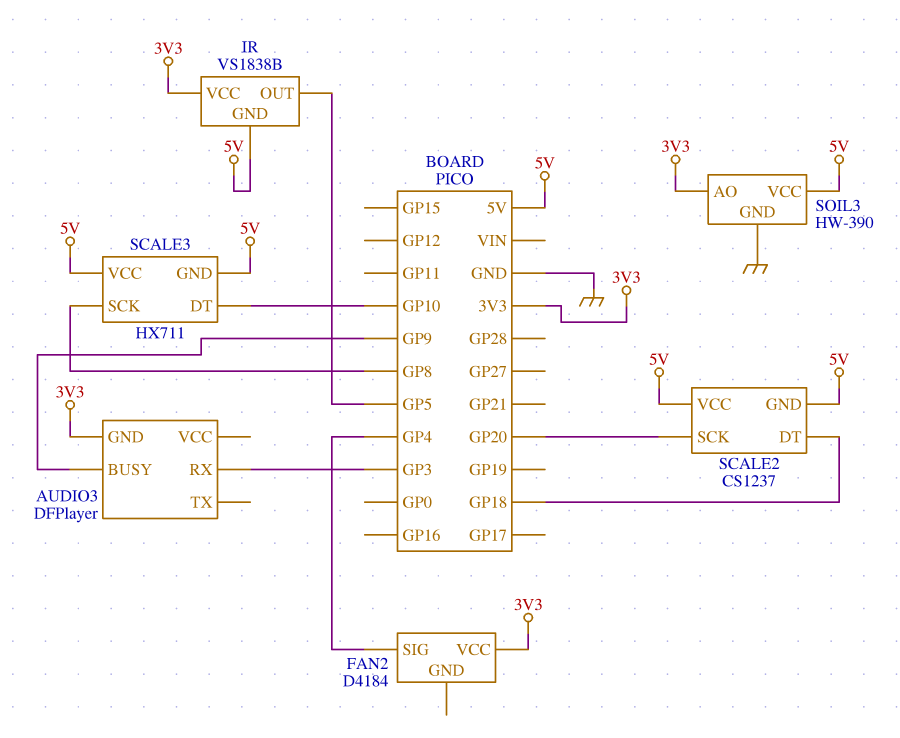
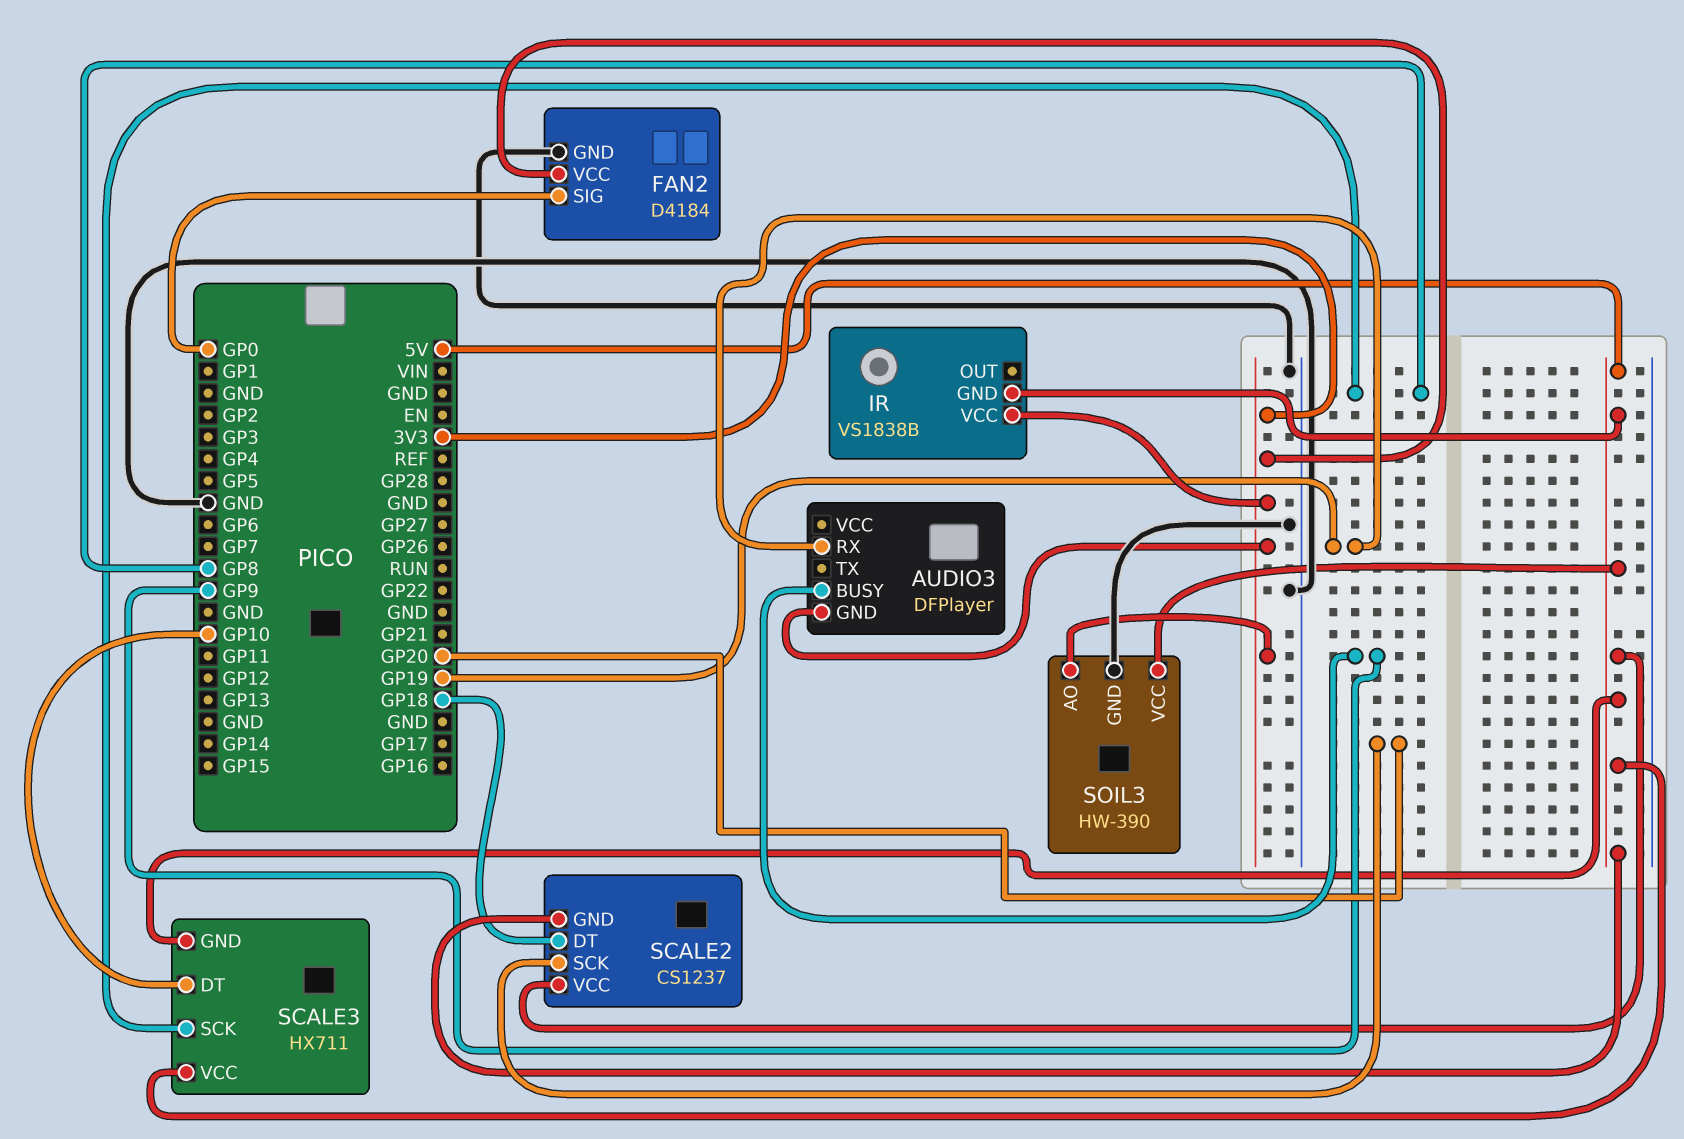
AUDIO3 pin RX: GP3 -> GP19
FAN2 pin GND: none -> GND
FAN2 pin SIG: GP4 -> GP0
IR pin OUT: GP5 -> none

